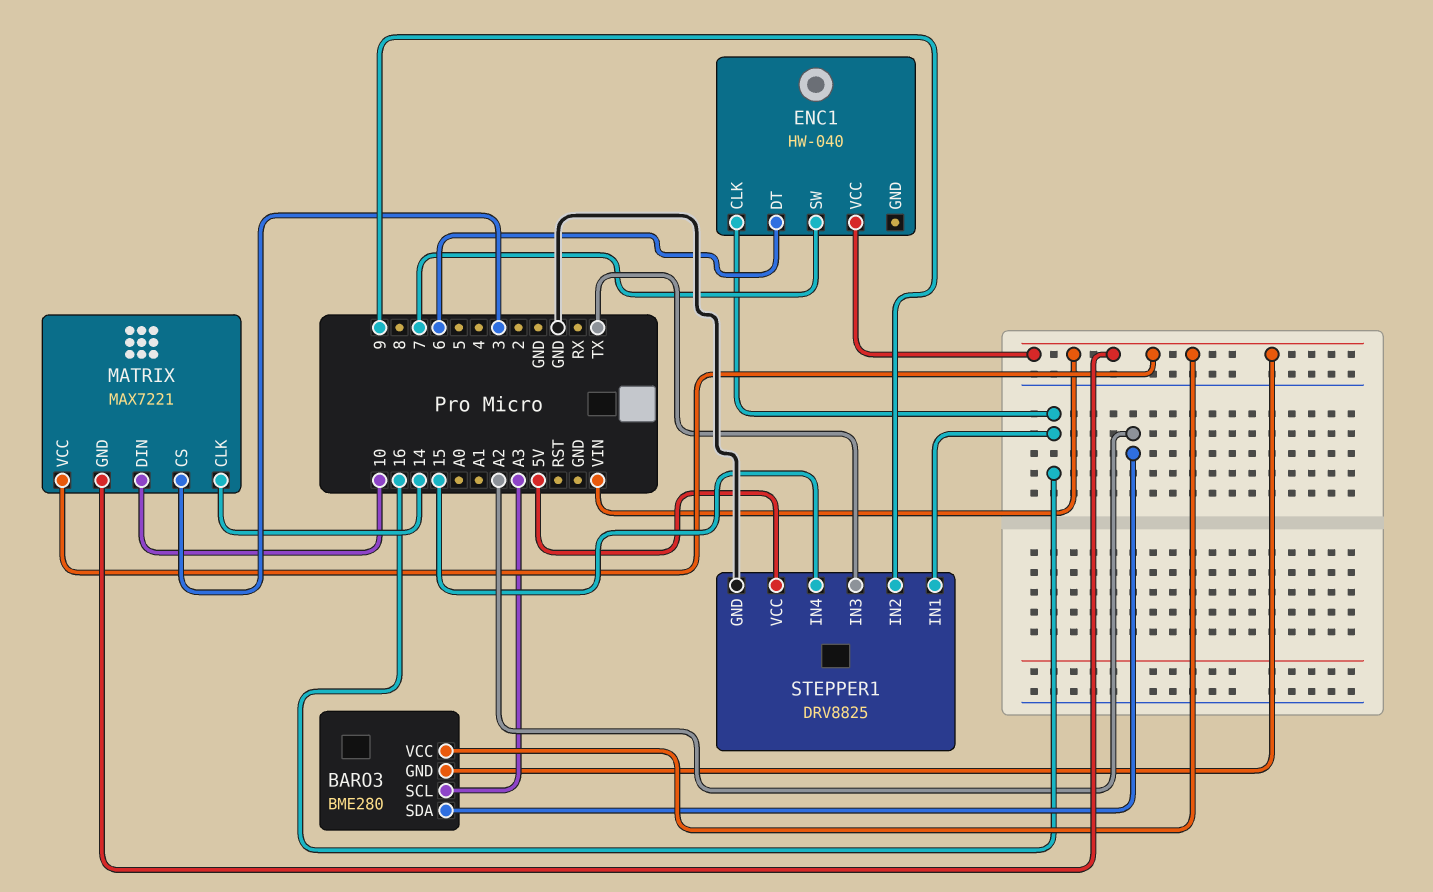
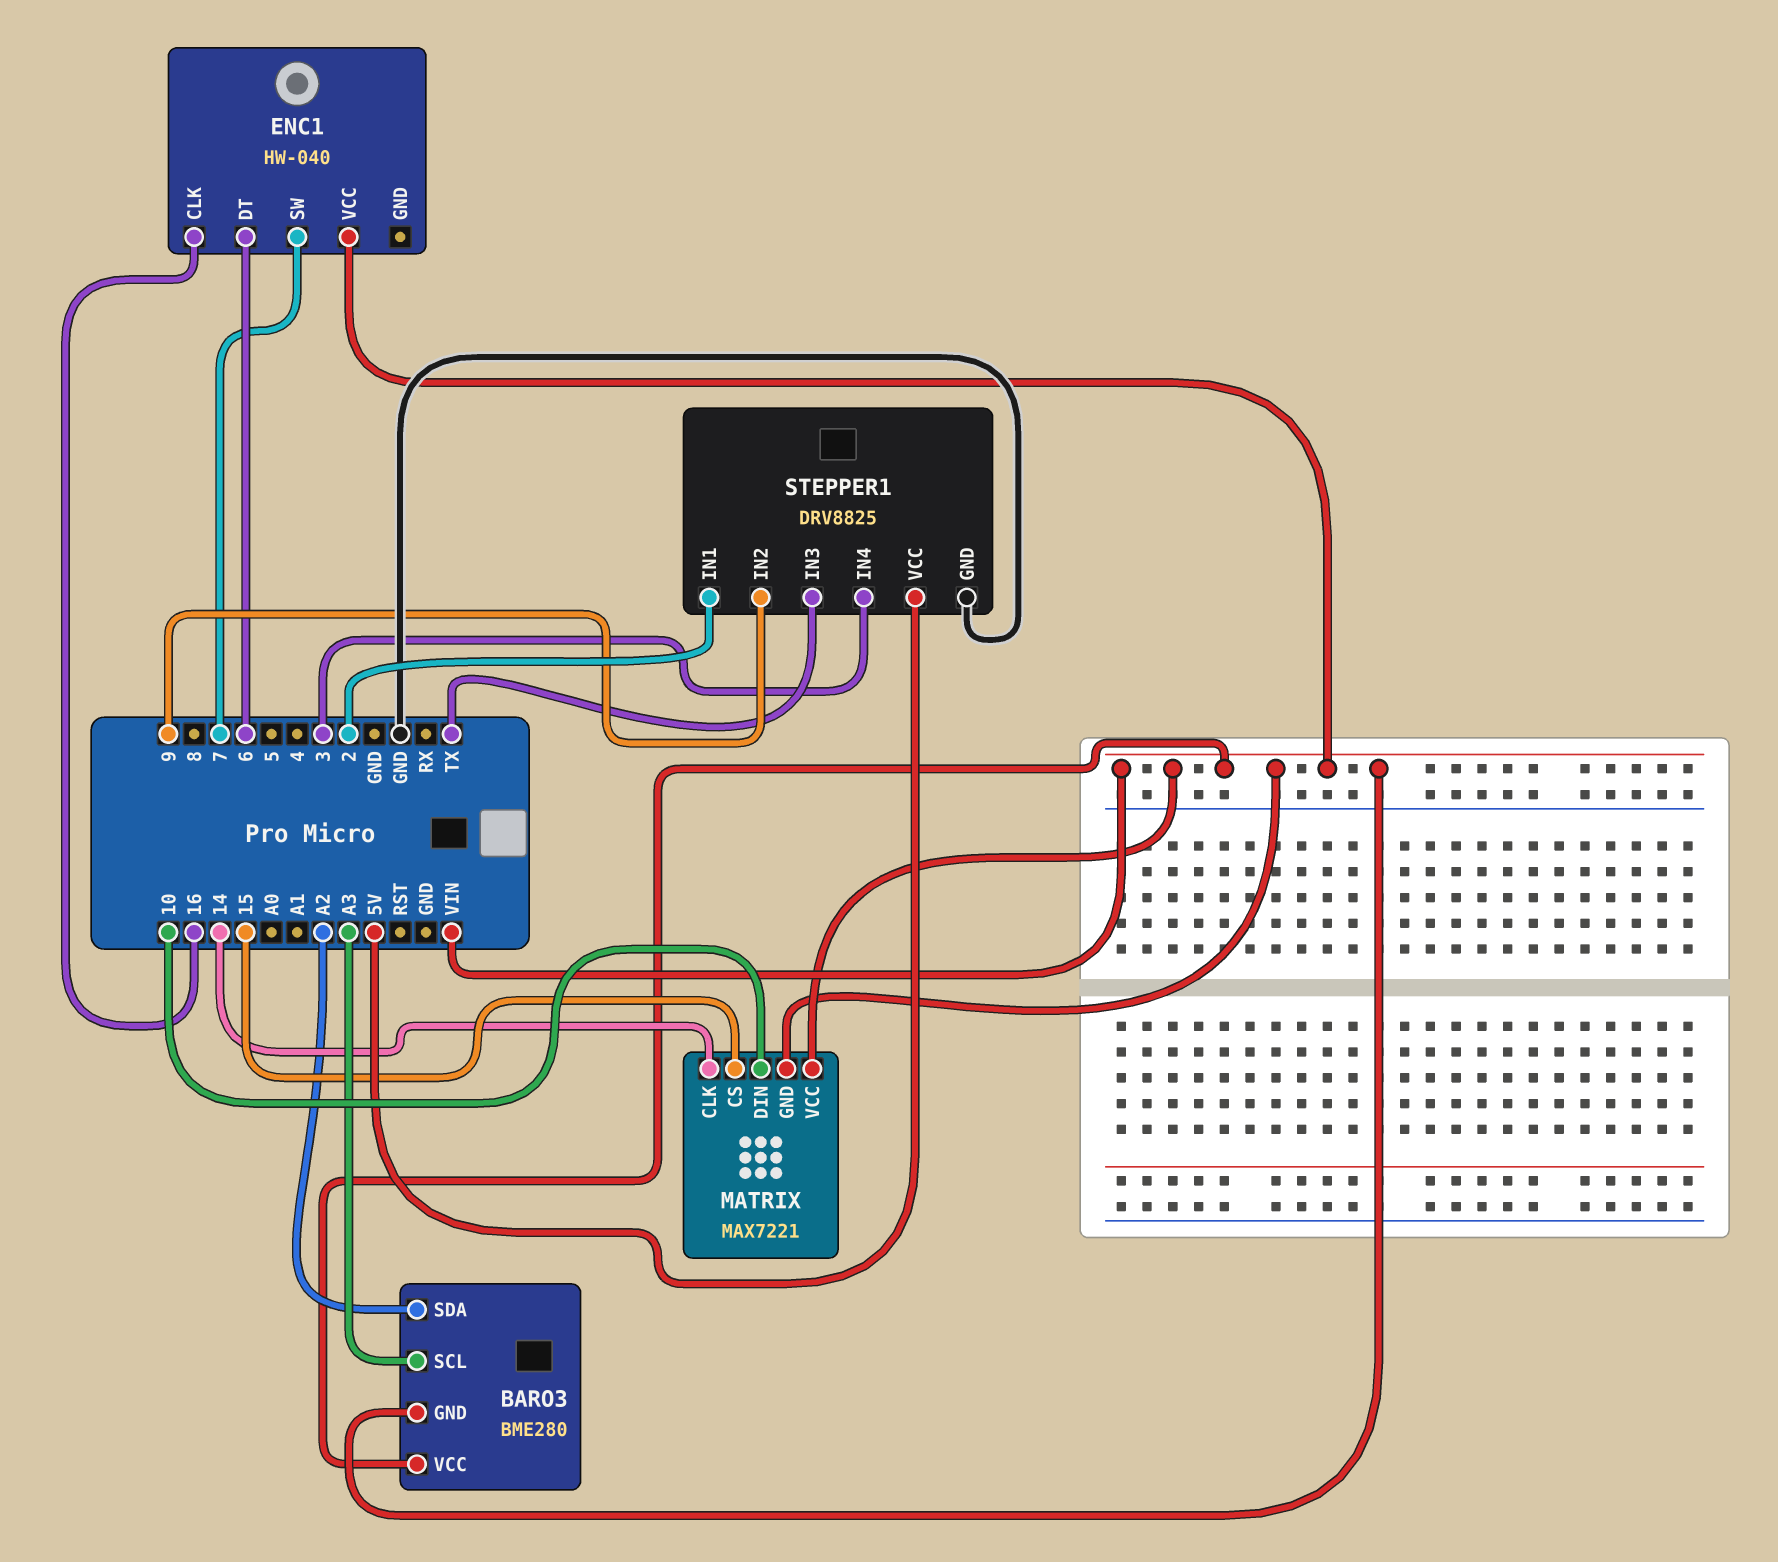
MATRIX pin CS: 3 -> 15
STEPPER1 pin IN1: 16 -> 2
STEPPER1 pin IN4: 15 -> 3

